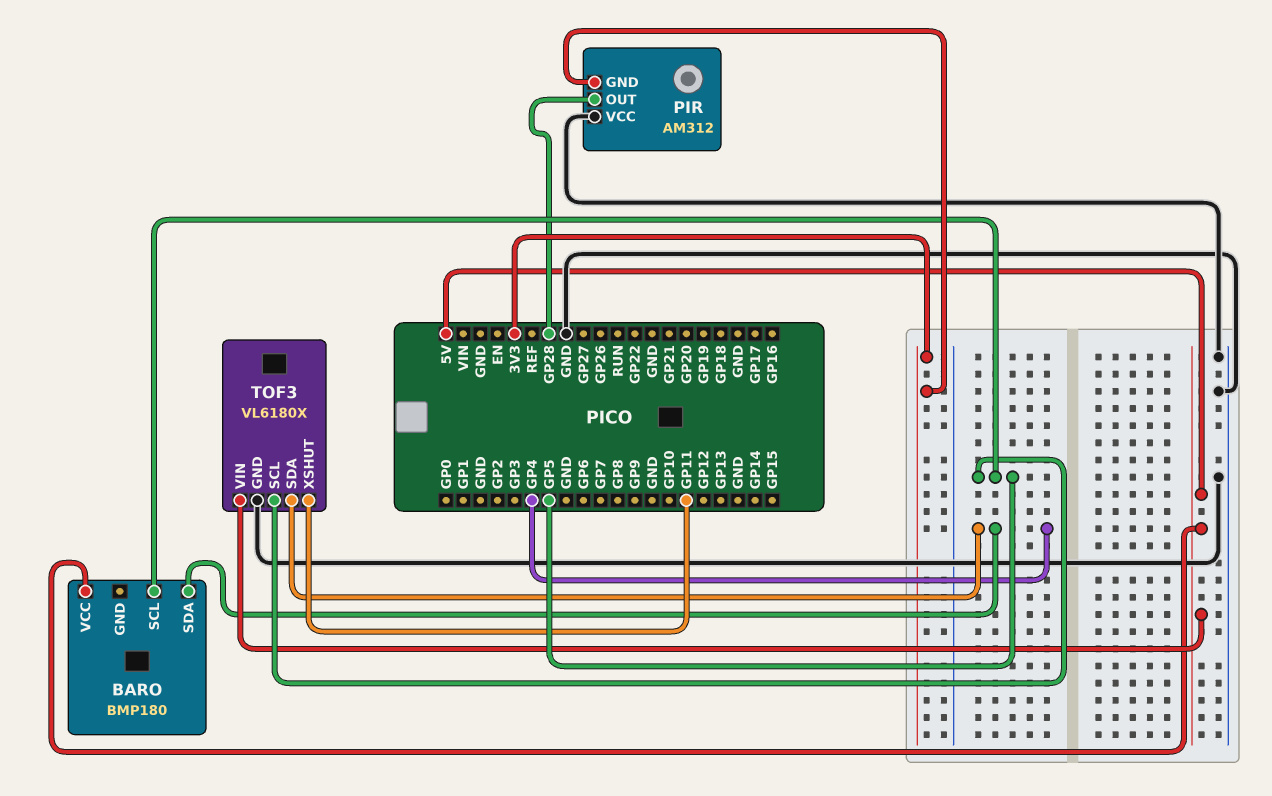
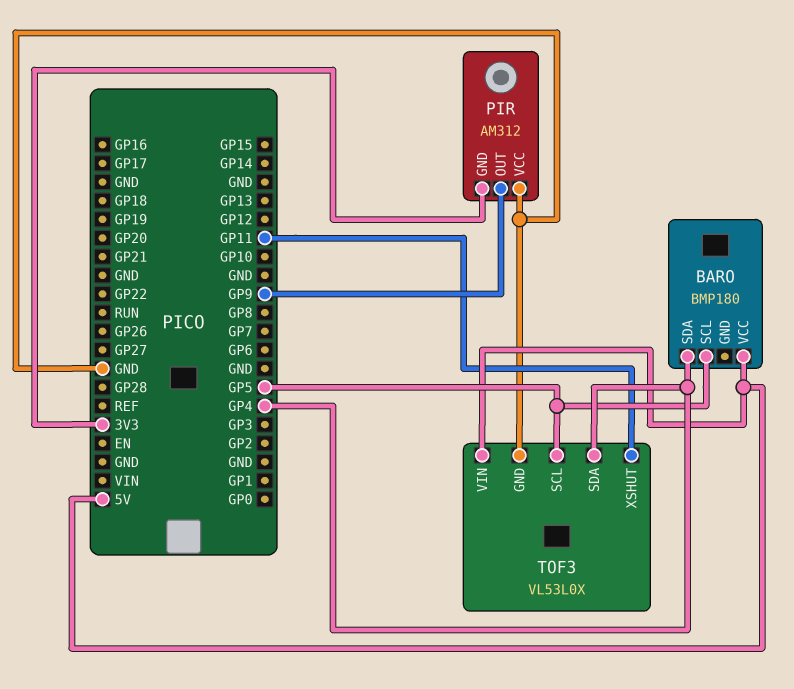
PIR pin OUT: GP28 -> GP9
TOF3: VL6180X -> VL53L0X

